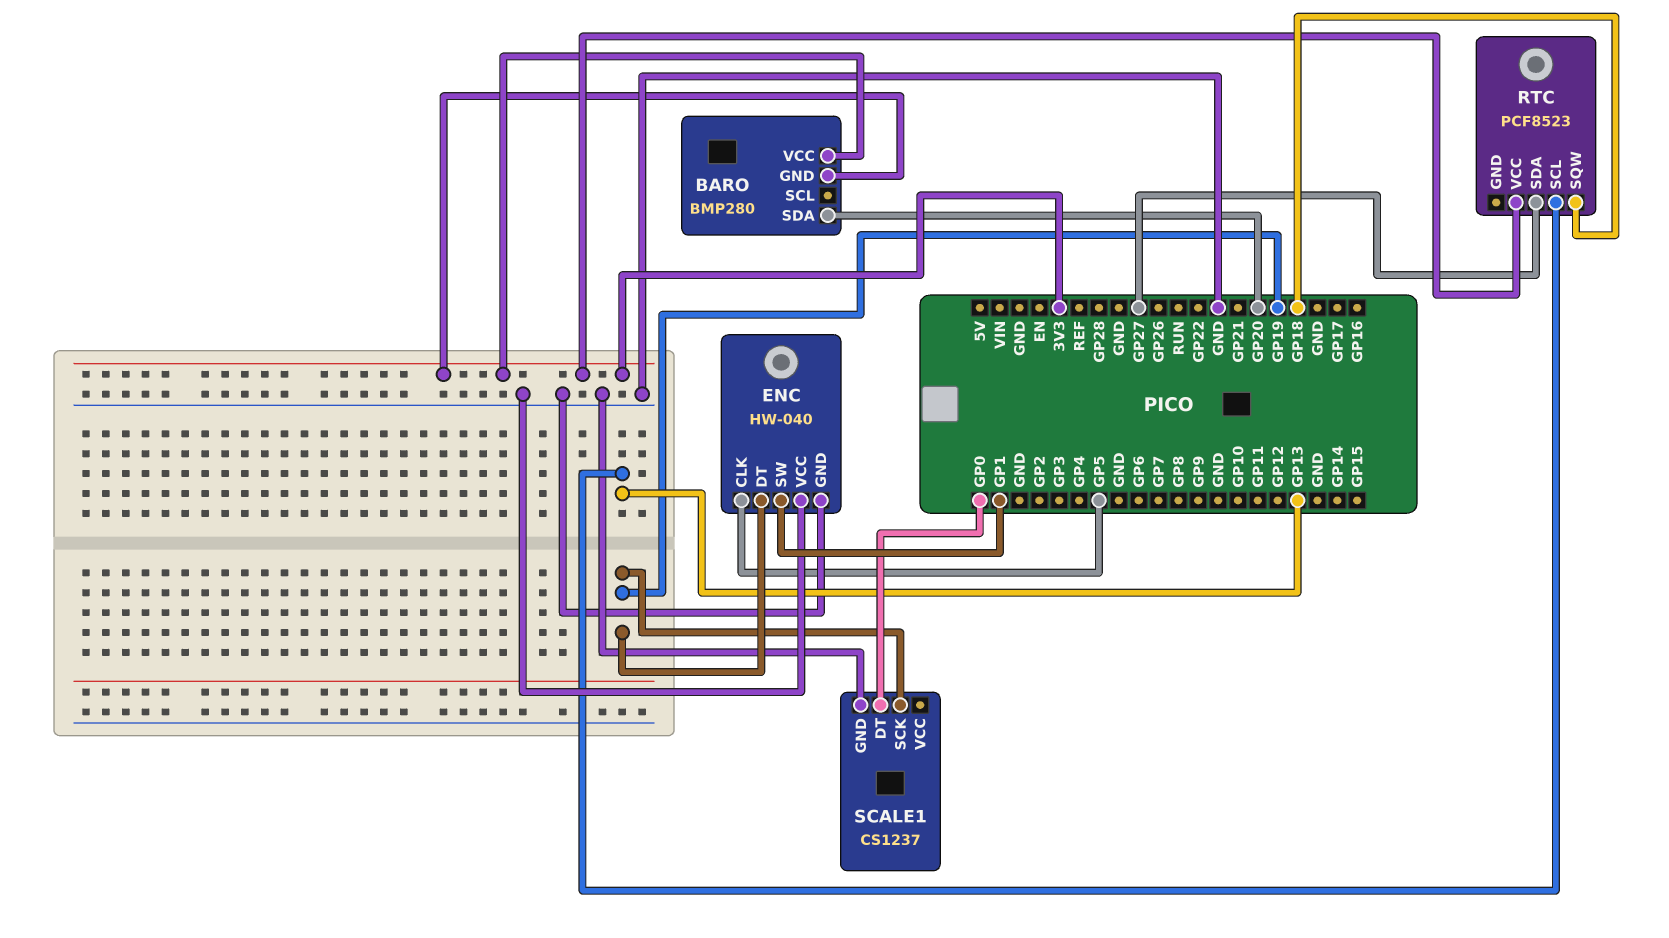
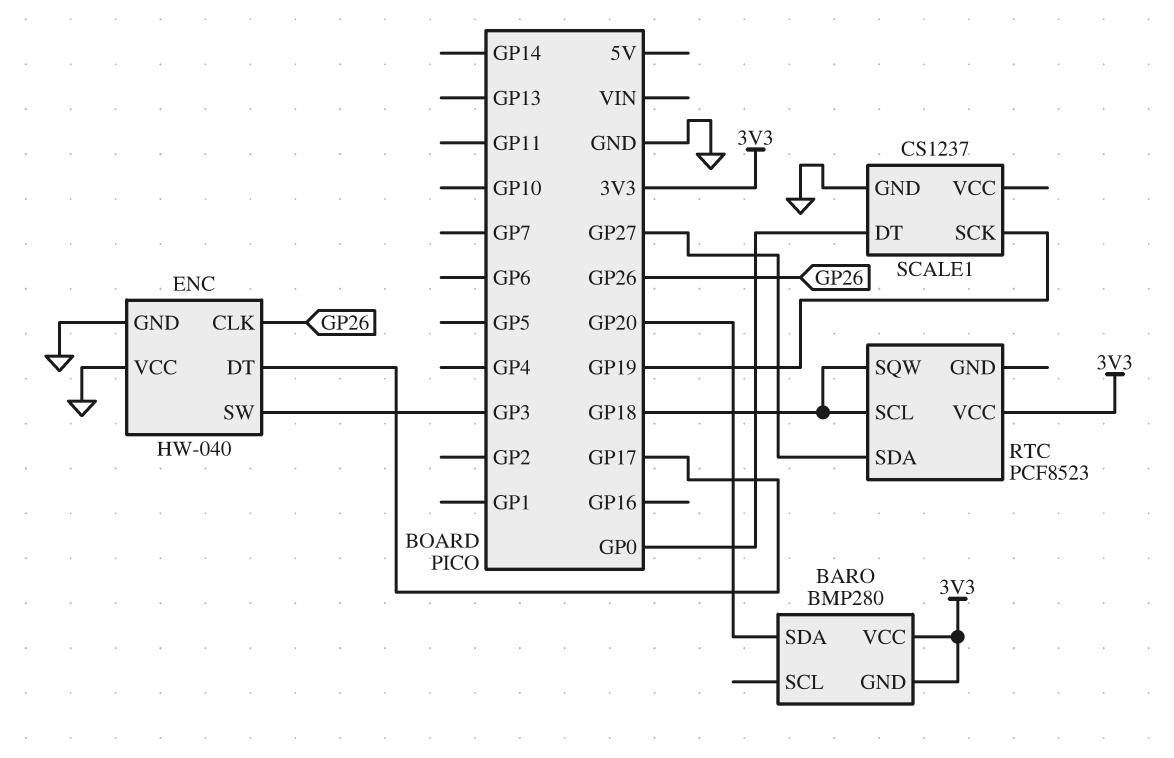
ENC pin CLK: GP5 -> GP26
ENC pin DT: GP19 -> GP17
ENC pin SW: GP1 -> GP3
RTC pin SCL: GP13 -> GP18

